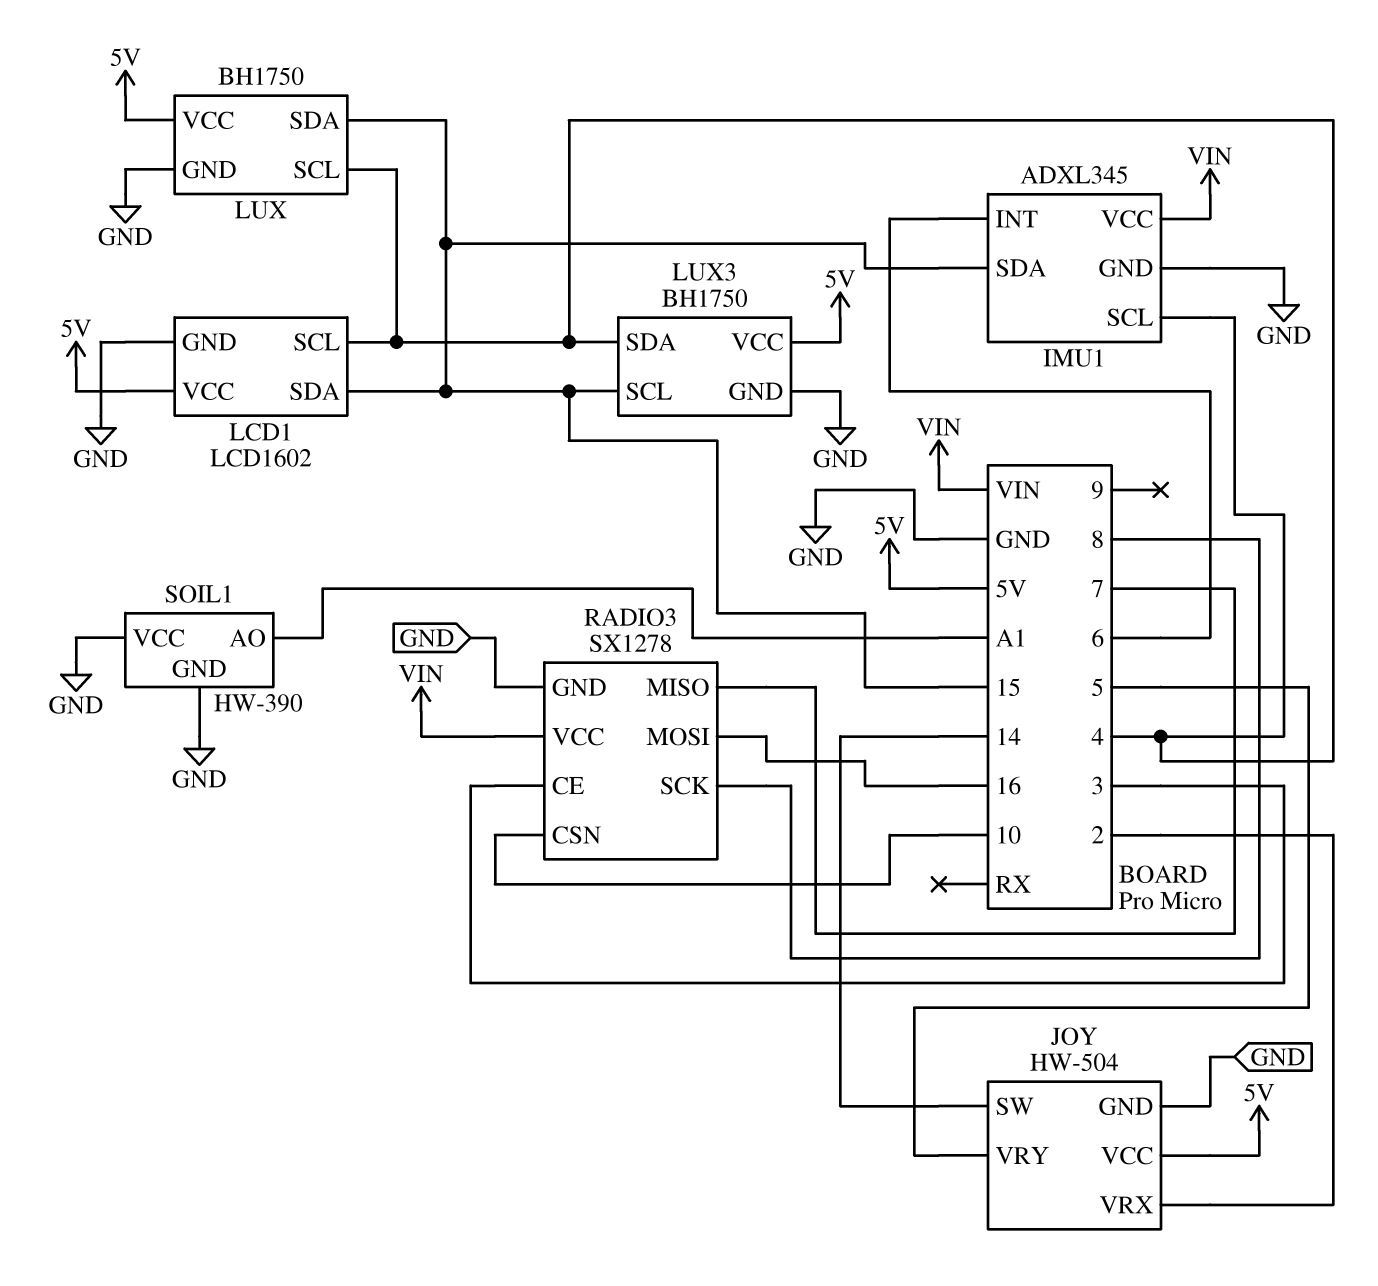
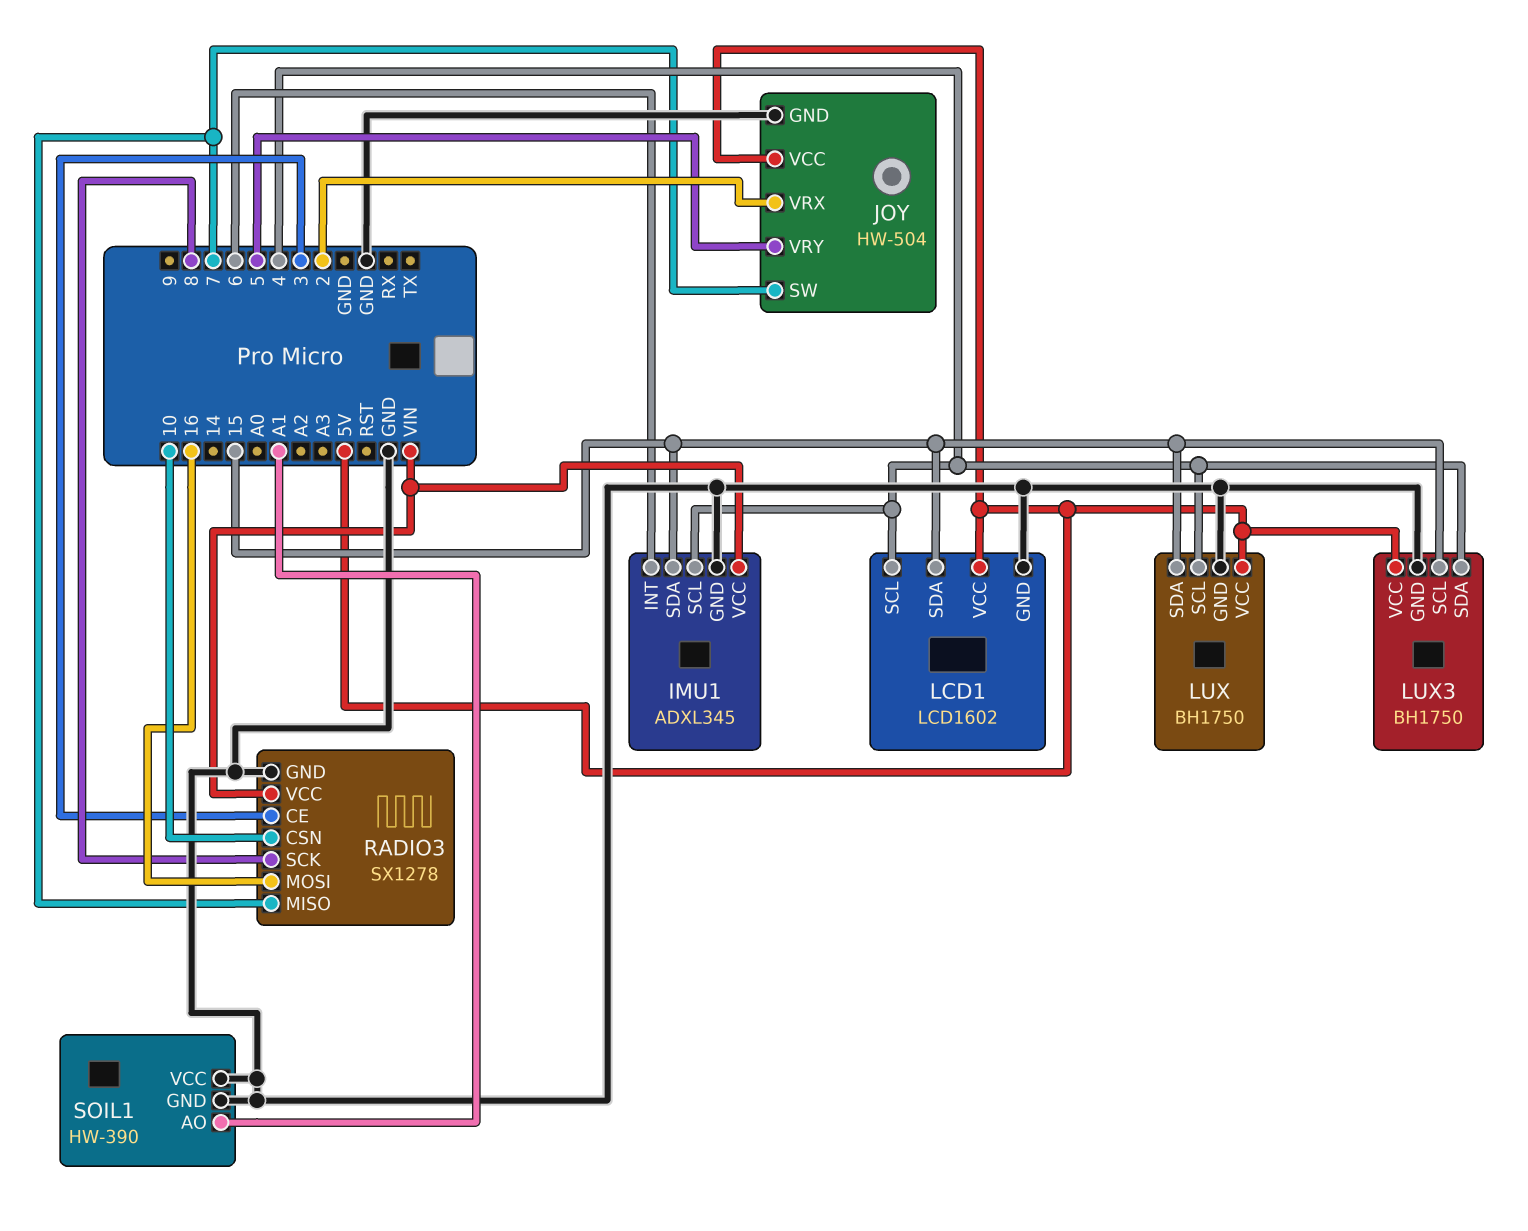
JOY pin SW: 14 -> 7

